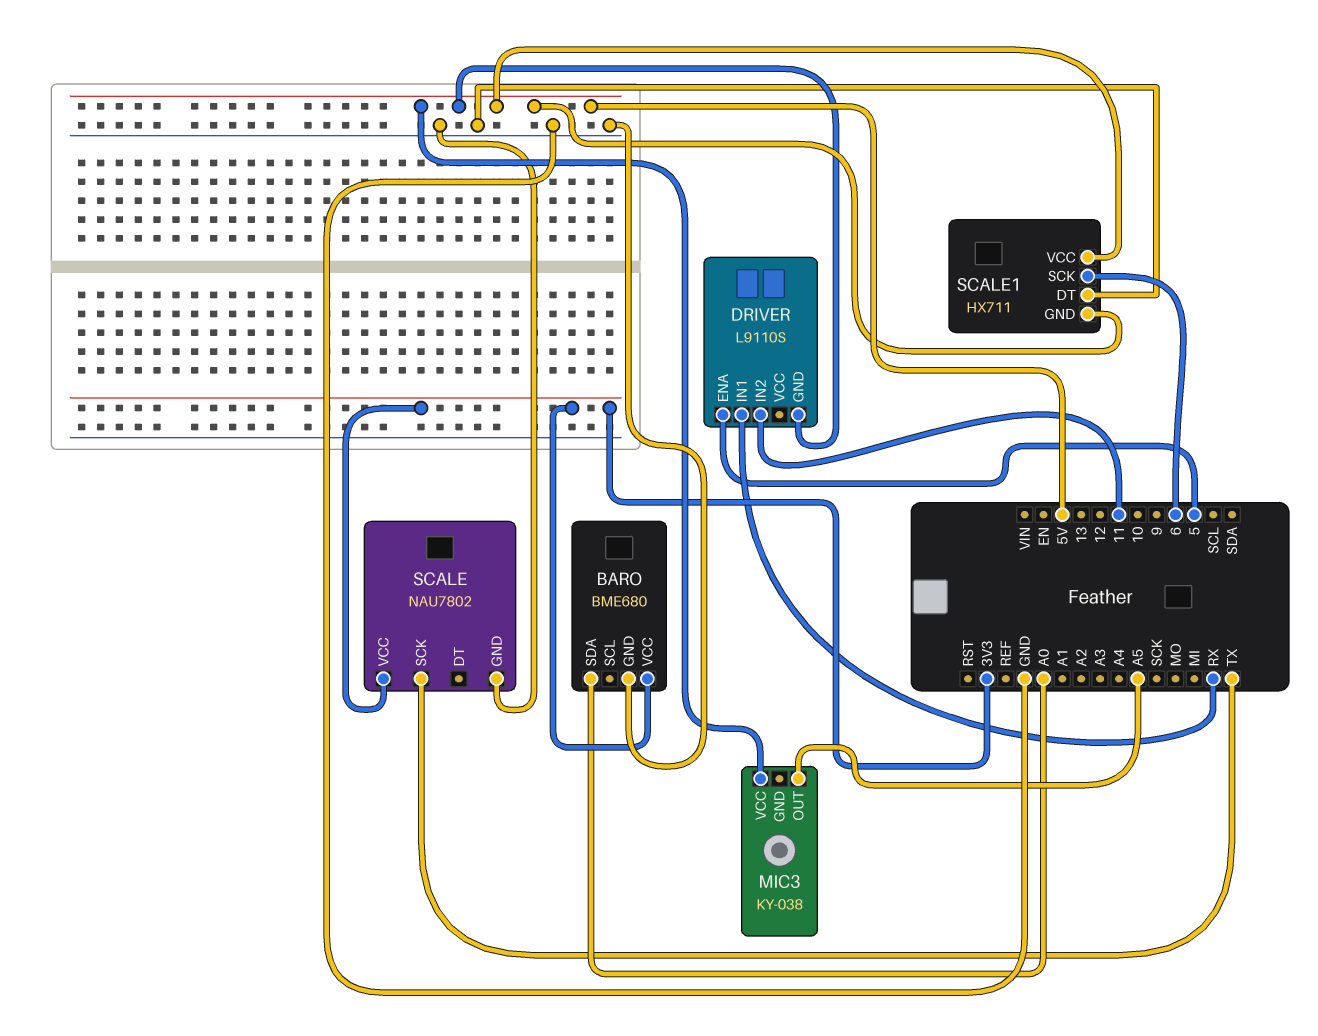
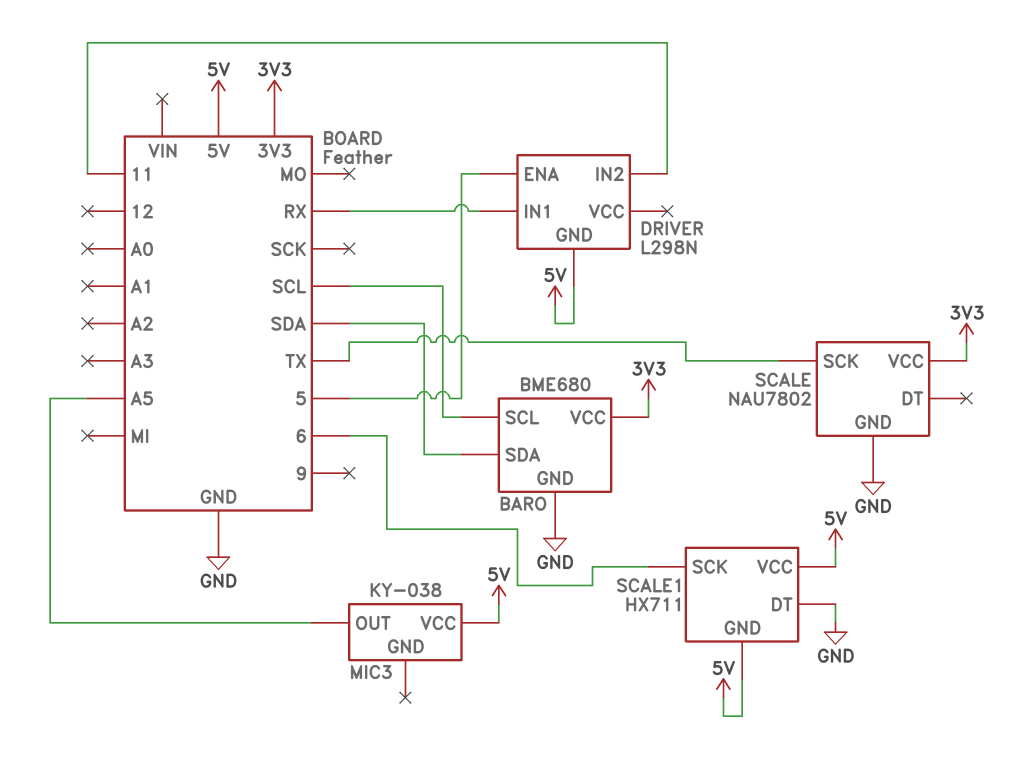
BARO pin SCL: none -> SCL
BARO pin SDA: A0 -> SDA
DRIVER: L9110S -> L298N

